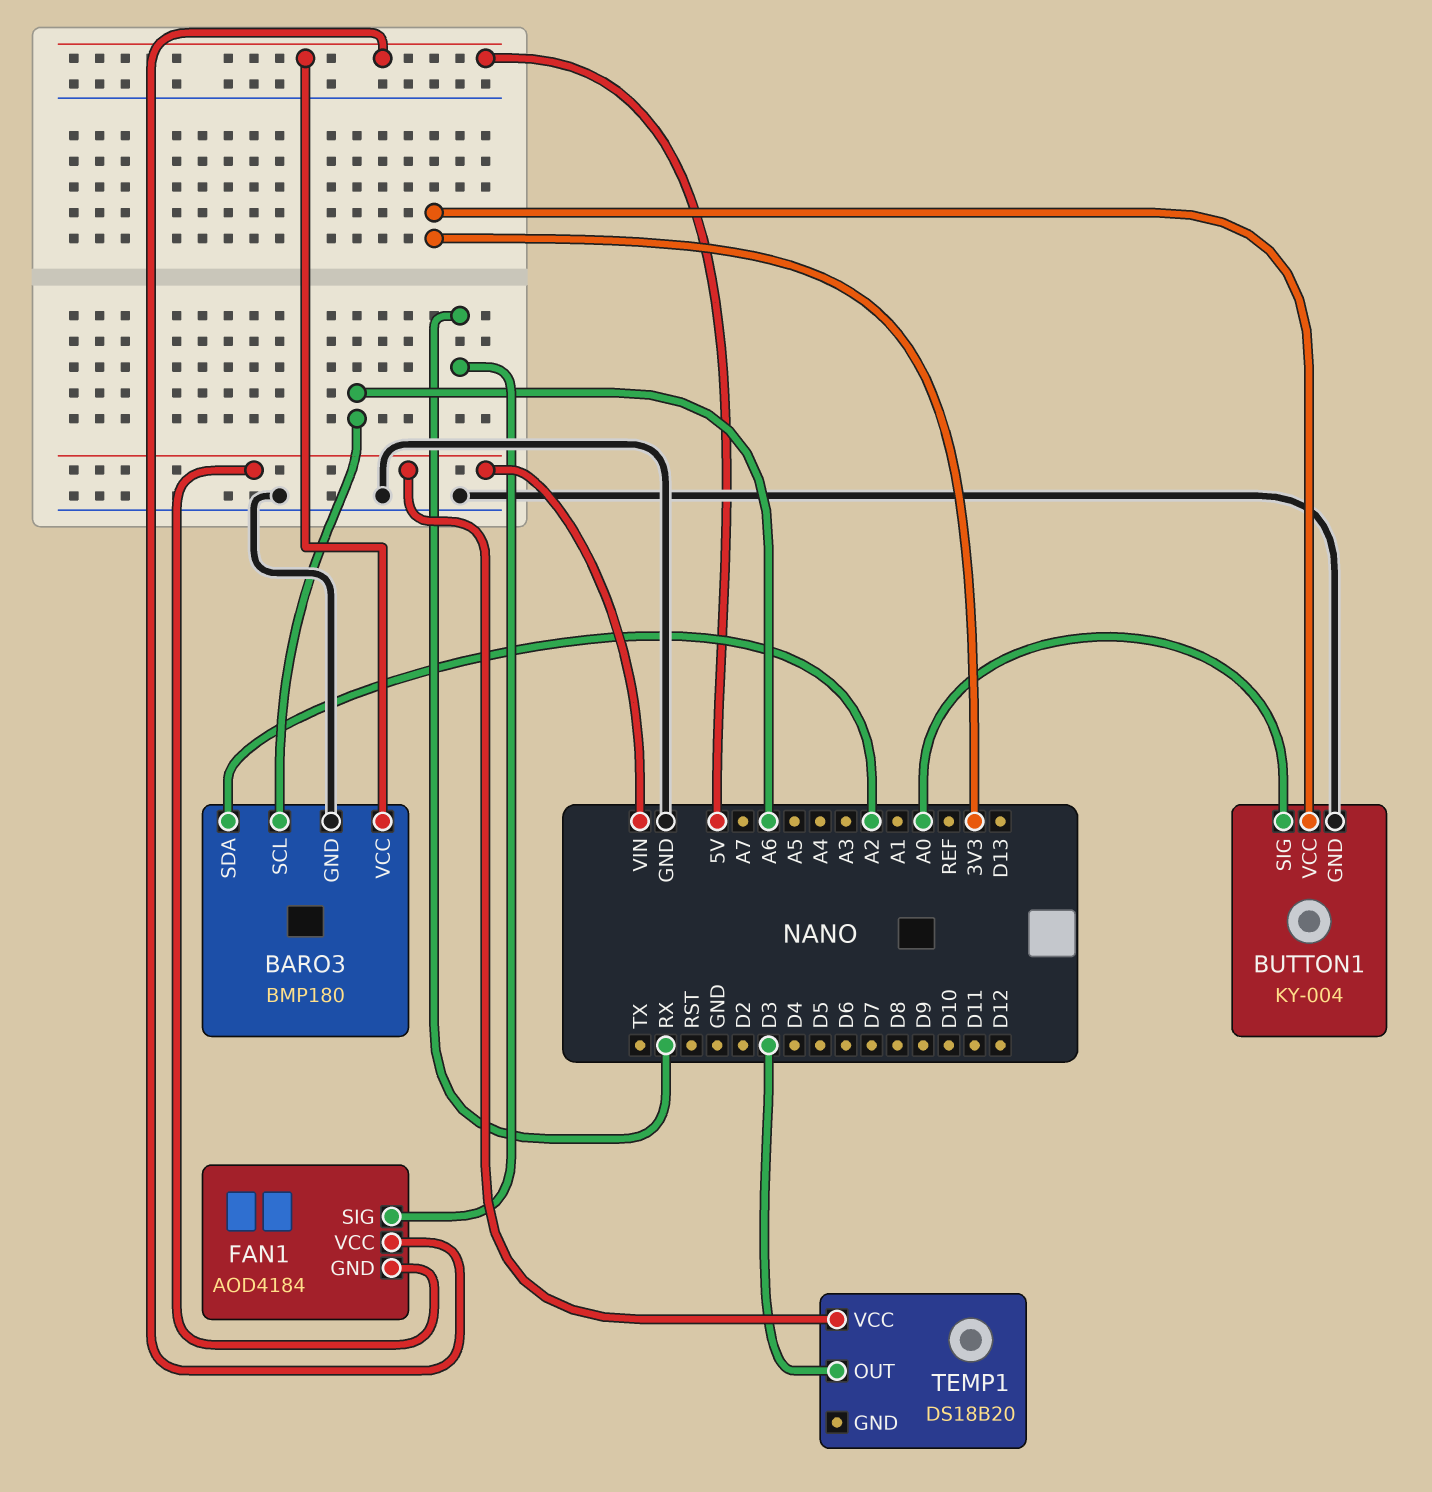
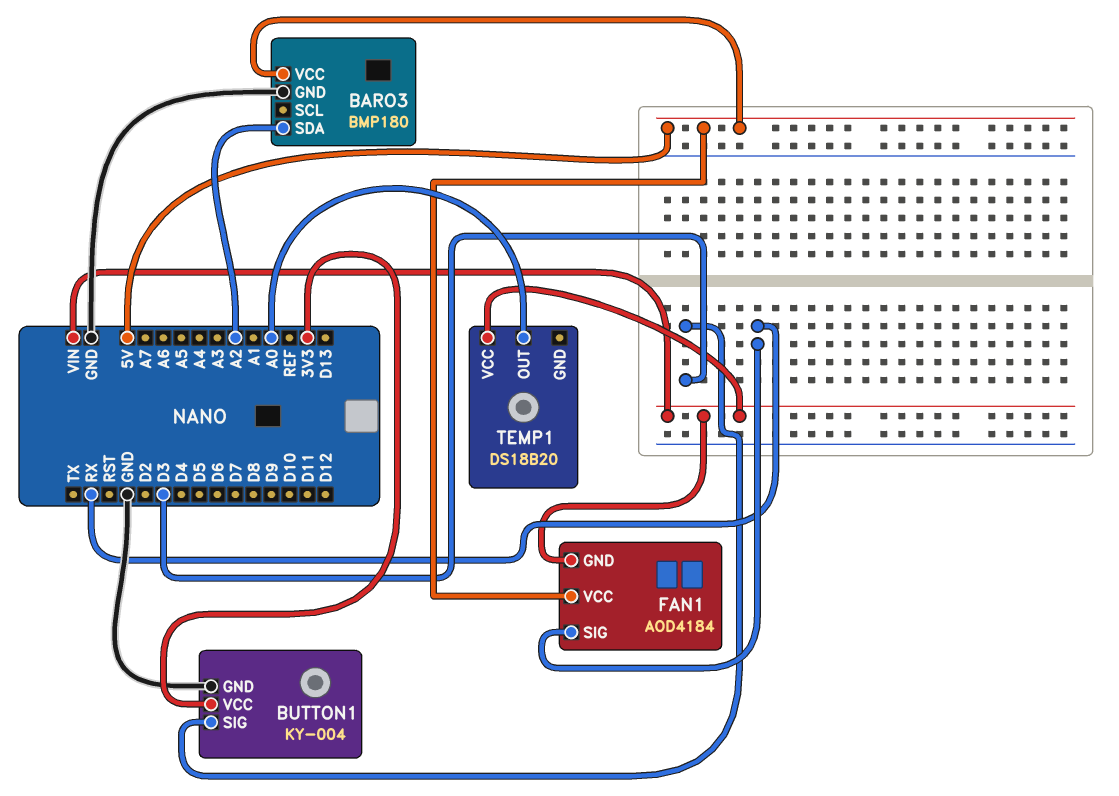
BARO3 pin SCL: A6 -> none
BUTTON1 pin SIG: A0 -> D3
TEMP1 pin OUT: D3 -> A0

